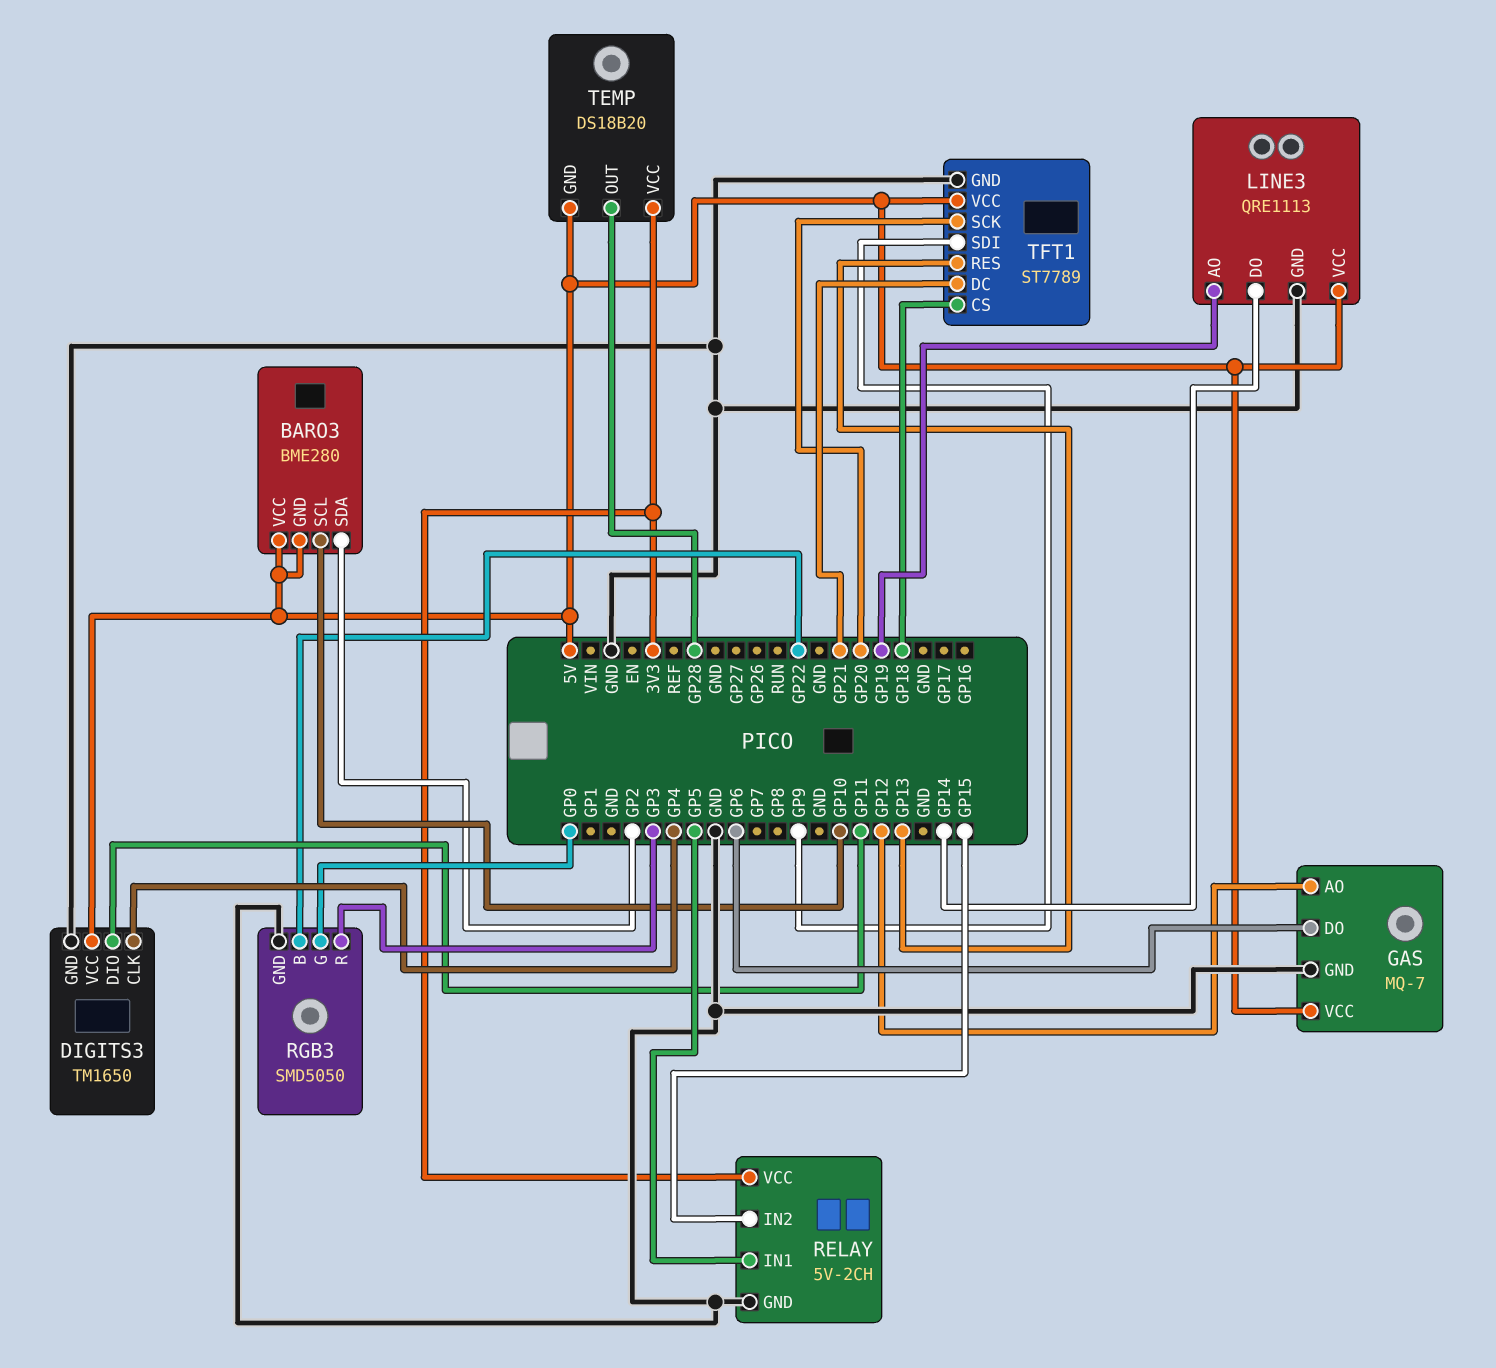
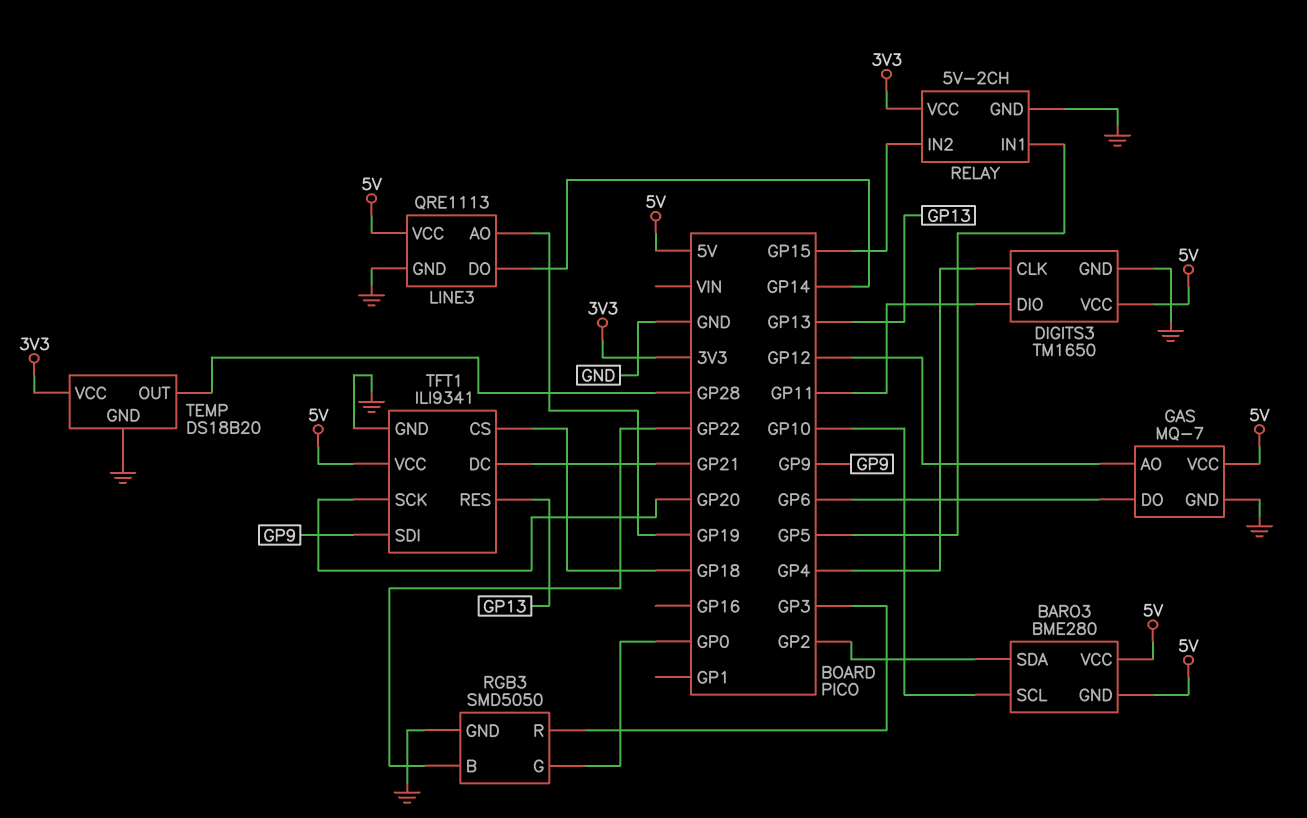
TEMP pin GND: 5V -> GND
TFT1: ST7789 -> ILI9341

